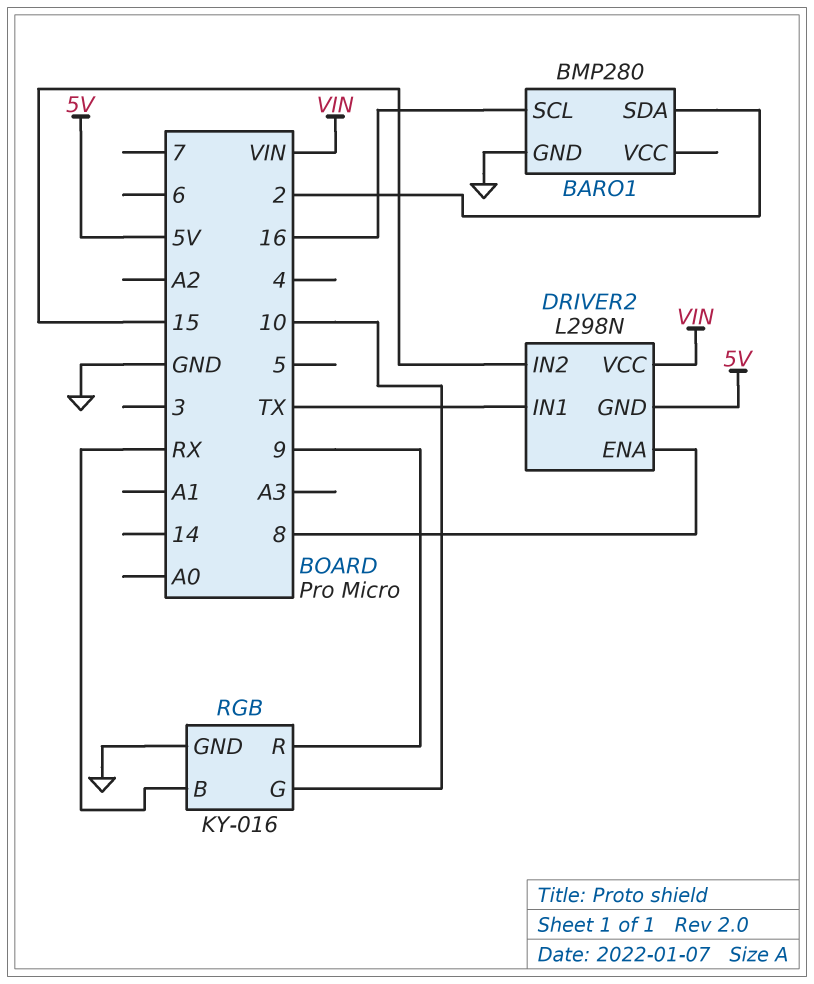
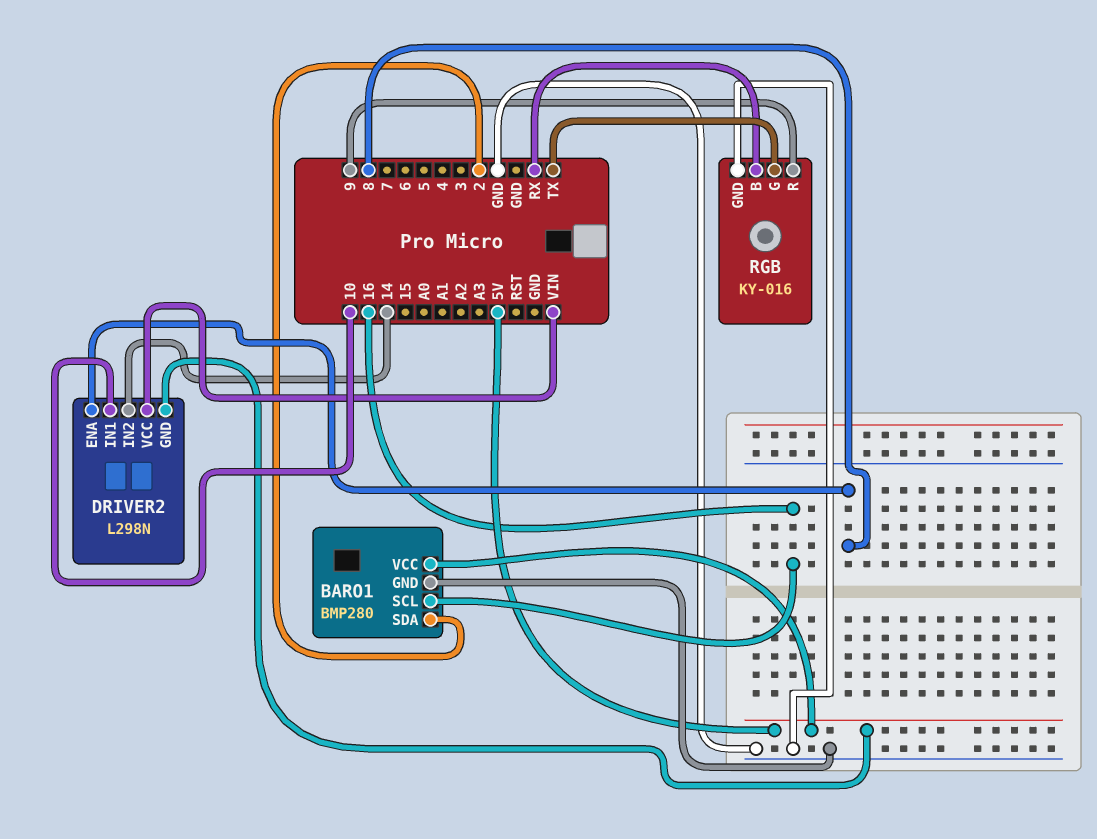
BARO1 pin VCC: none -> 5V
DRIVER2 pin IN1: TX -> 10
DRIVER2 pin IN2: 15 -> 14
RGB pin G: 10 -> TX

